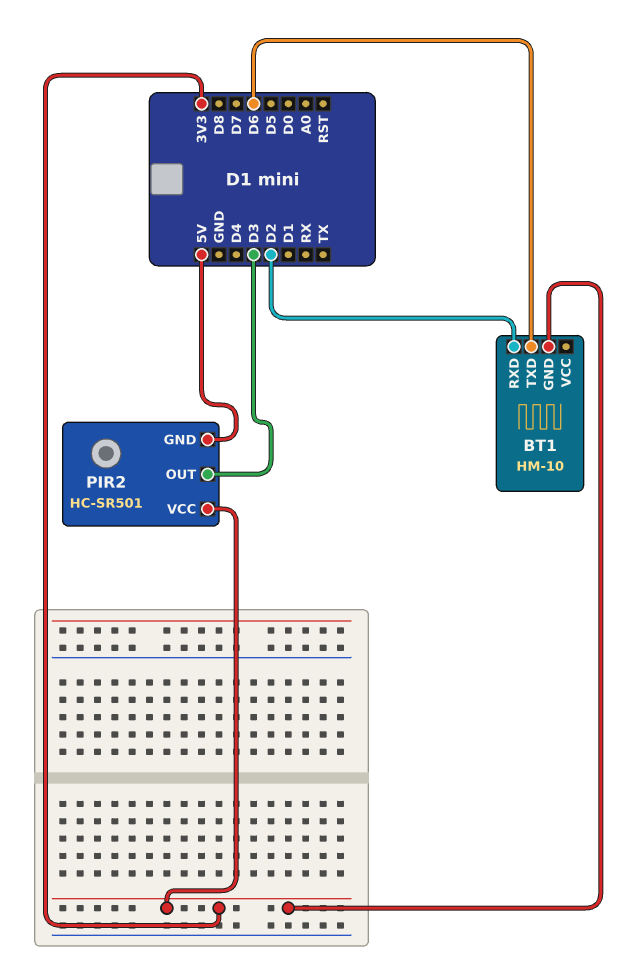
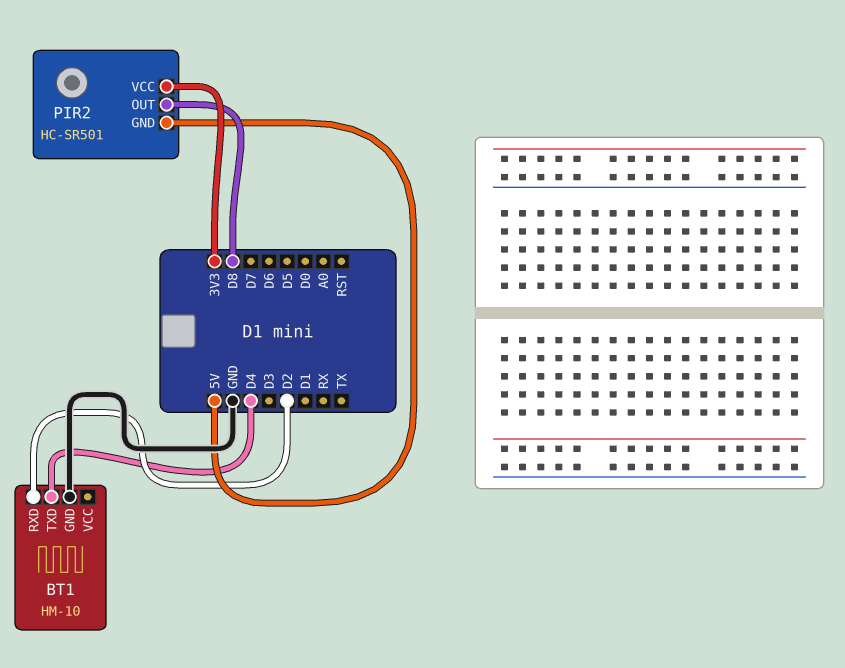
BT1 pin GND: 3V3 -> GND
BT1 pin TXD: D6 -> D4
PIR2 pin OUT: D3 -> D8

